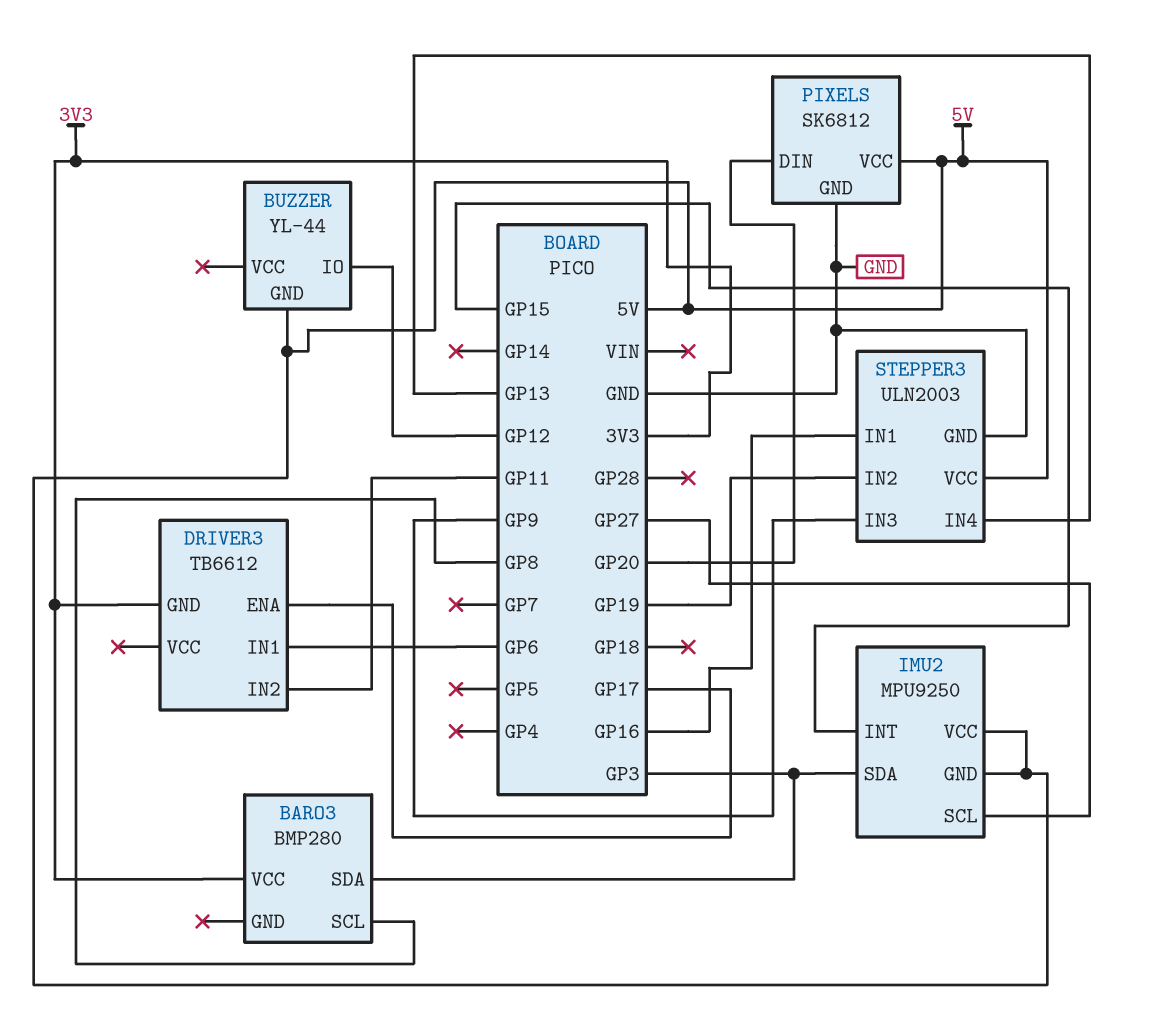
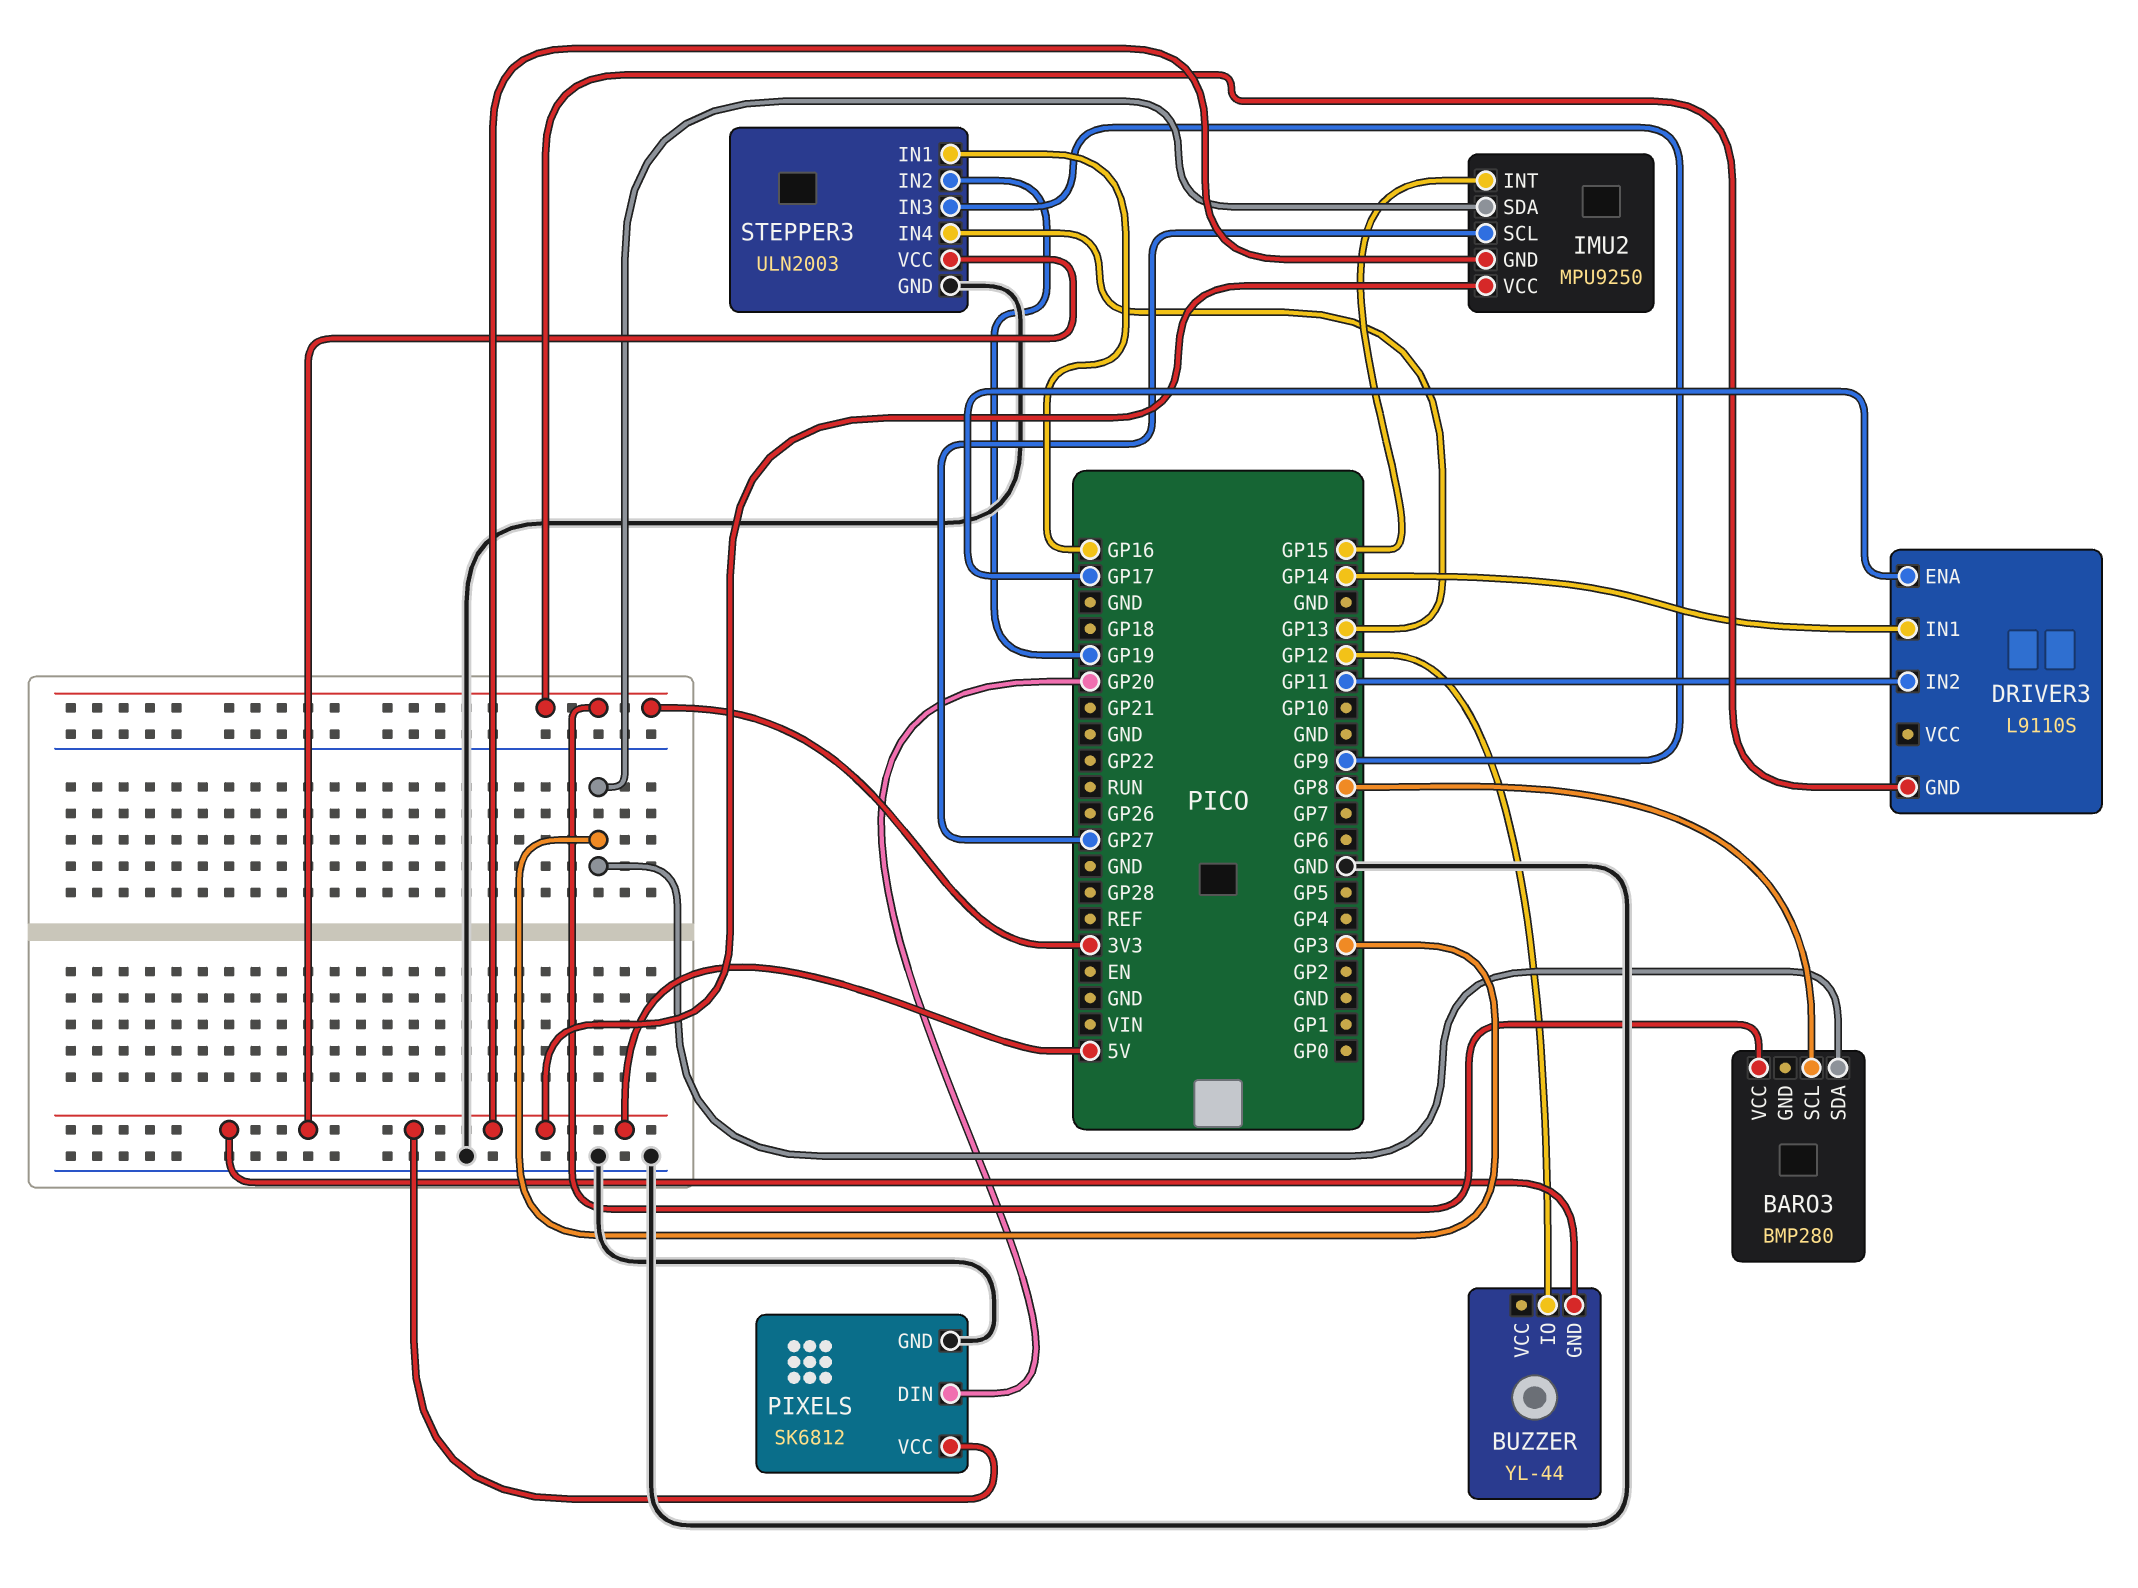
DRIVER3: TB6612 -> L9110S
DRIVER3 pin IN1: GP6 -> GP14

